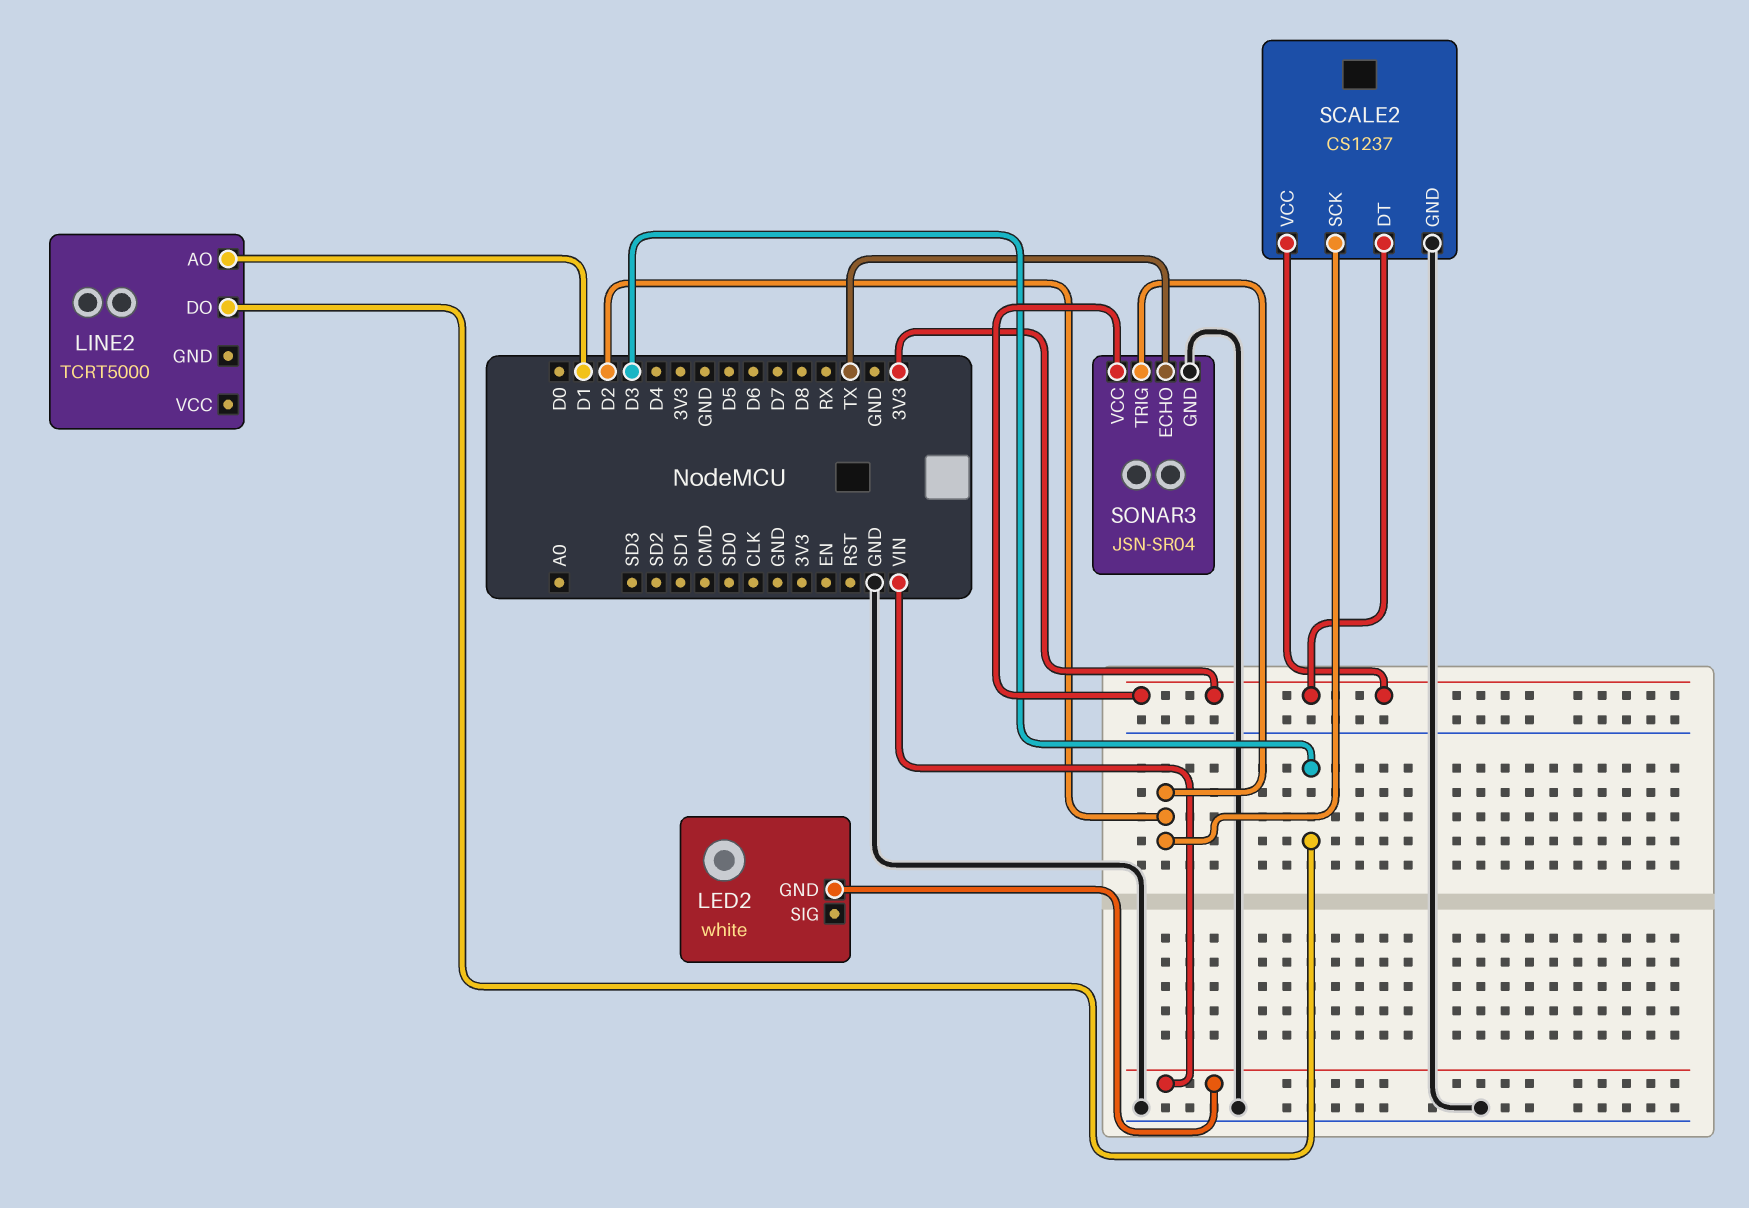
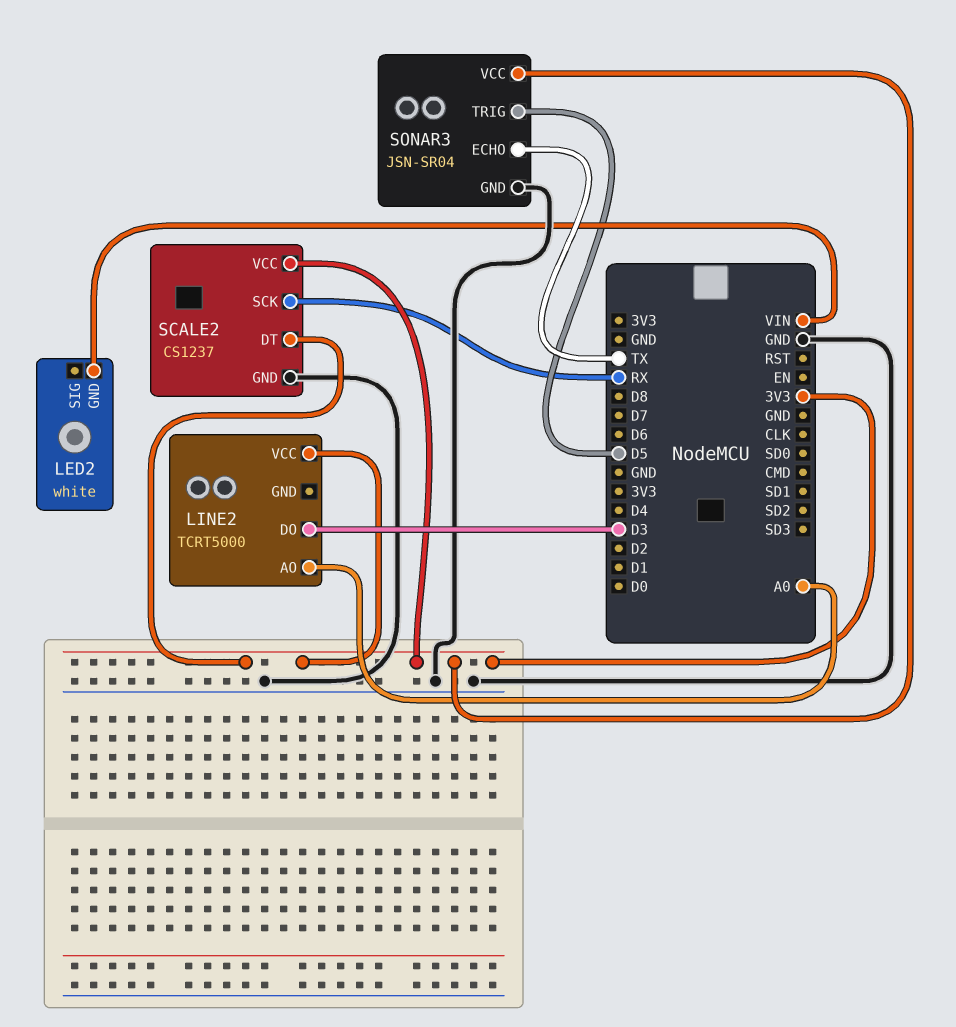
LINE2 pin AO: D1 -> A0
LINE2 pin VCC: none -> 3V3
SCALE2 pin SCK: D2 -> RX
SONAR3 pin TRIG: D2 -> D5

